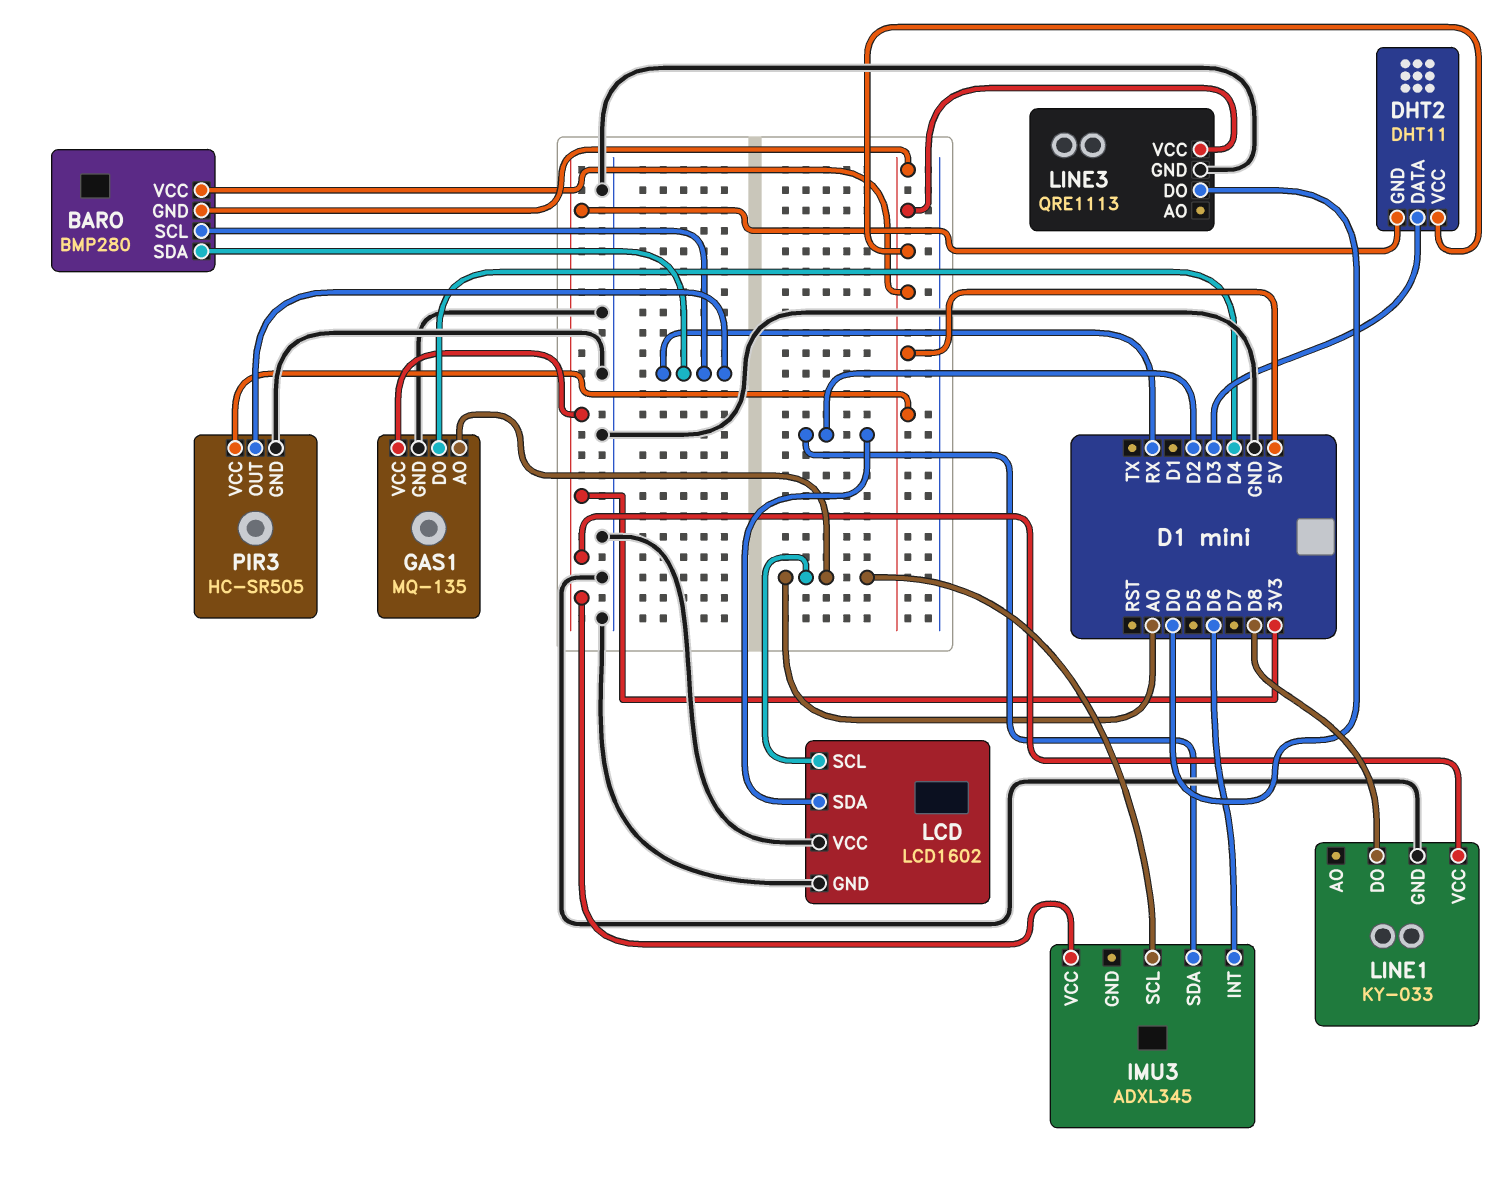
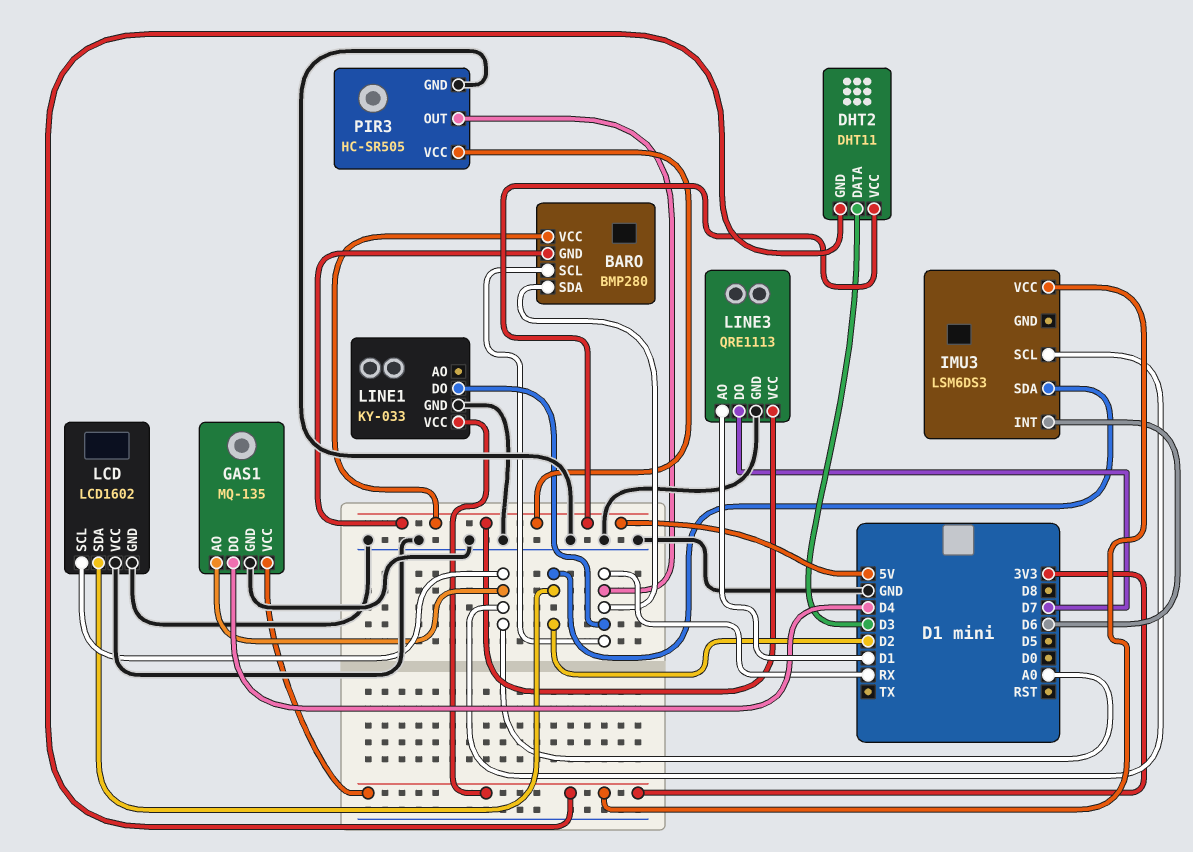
IMU3: ADXL345 -> LSM6DS3
LINE1 pin DO: D8 -> RX
LINE3 pin AO: none -> D1
LINE3 pin DO: D0 -> D7

